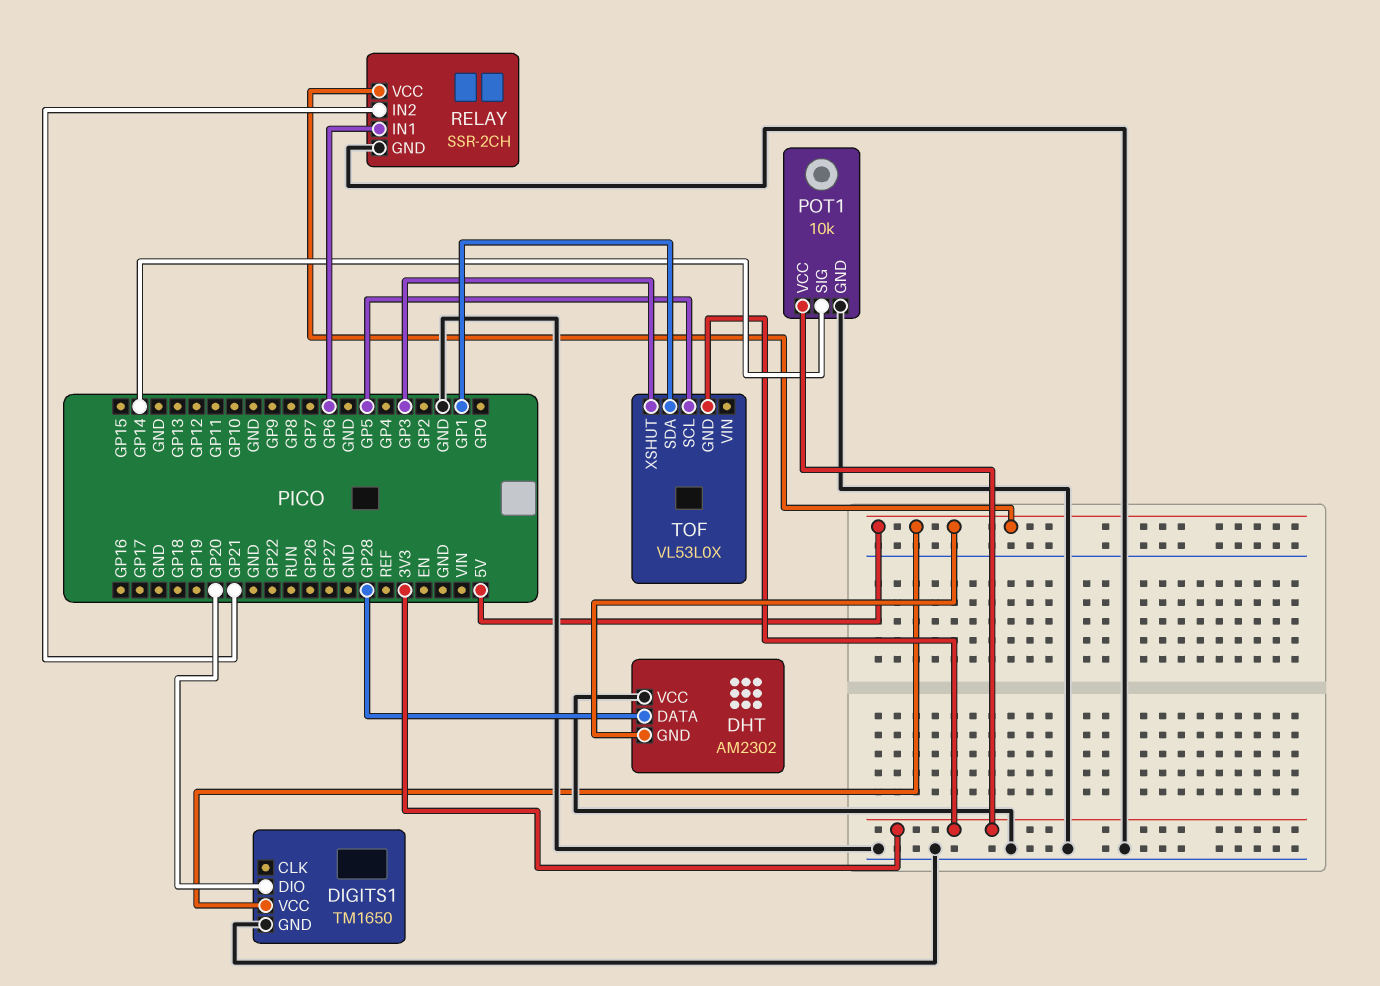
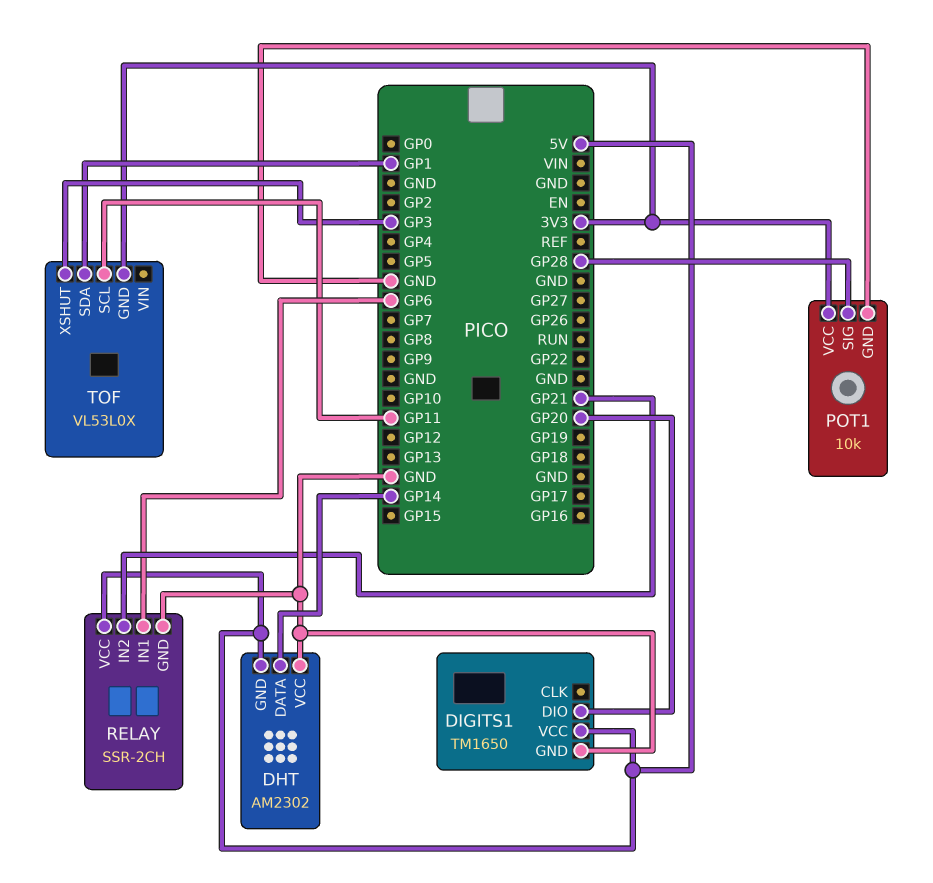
DHT pin DATA: GP28 -> GP14
POT1 pin SIG: GP14 -> GP28
TOF pin SCL: GP5 -> GP11

